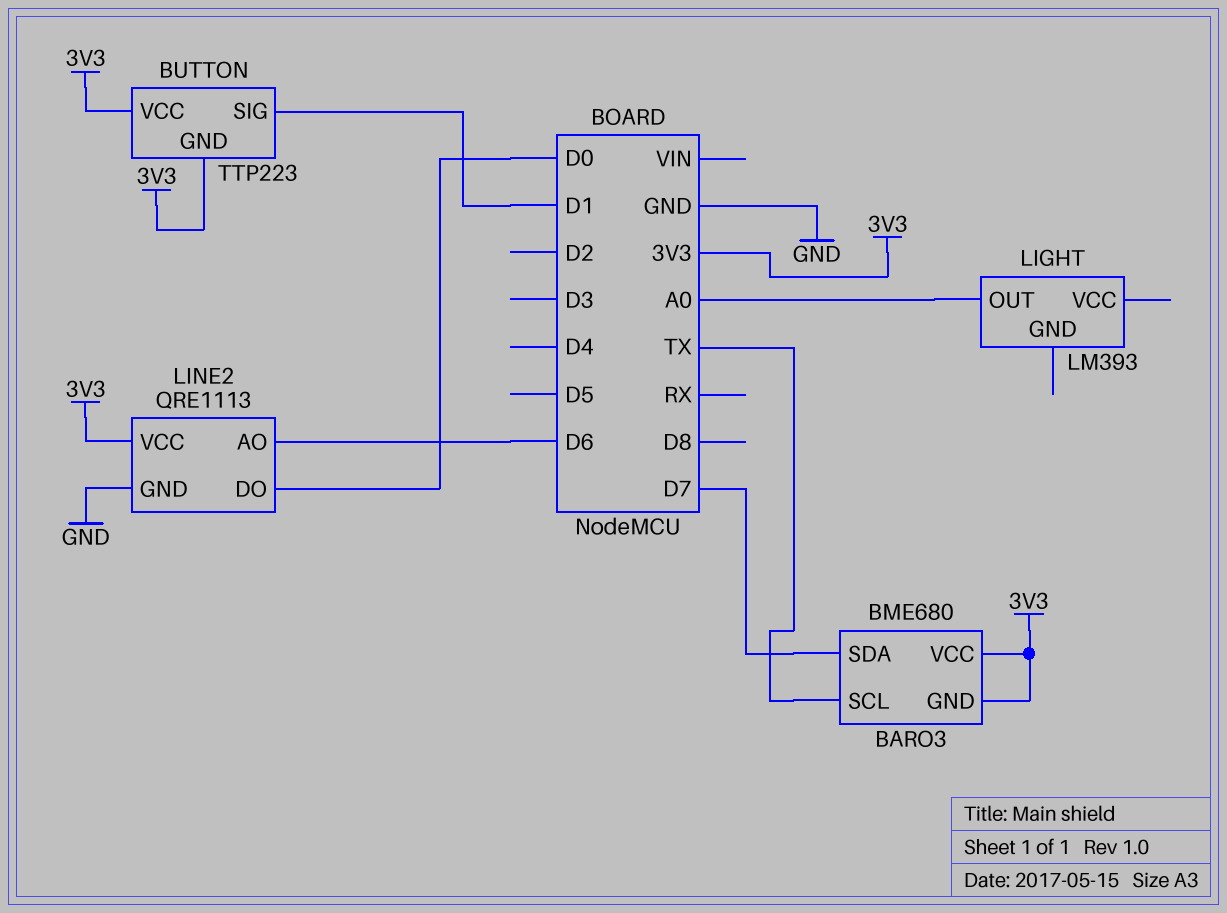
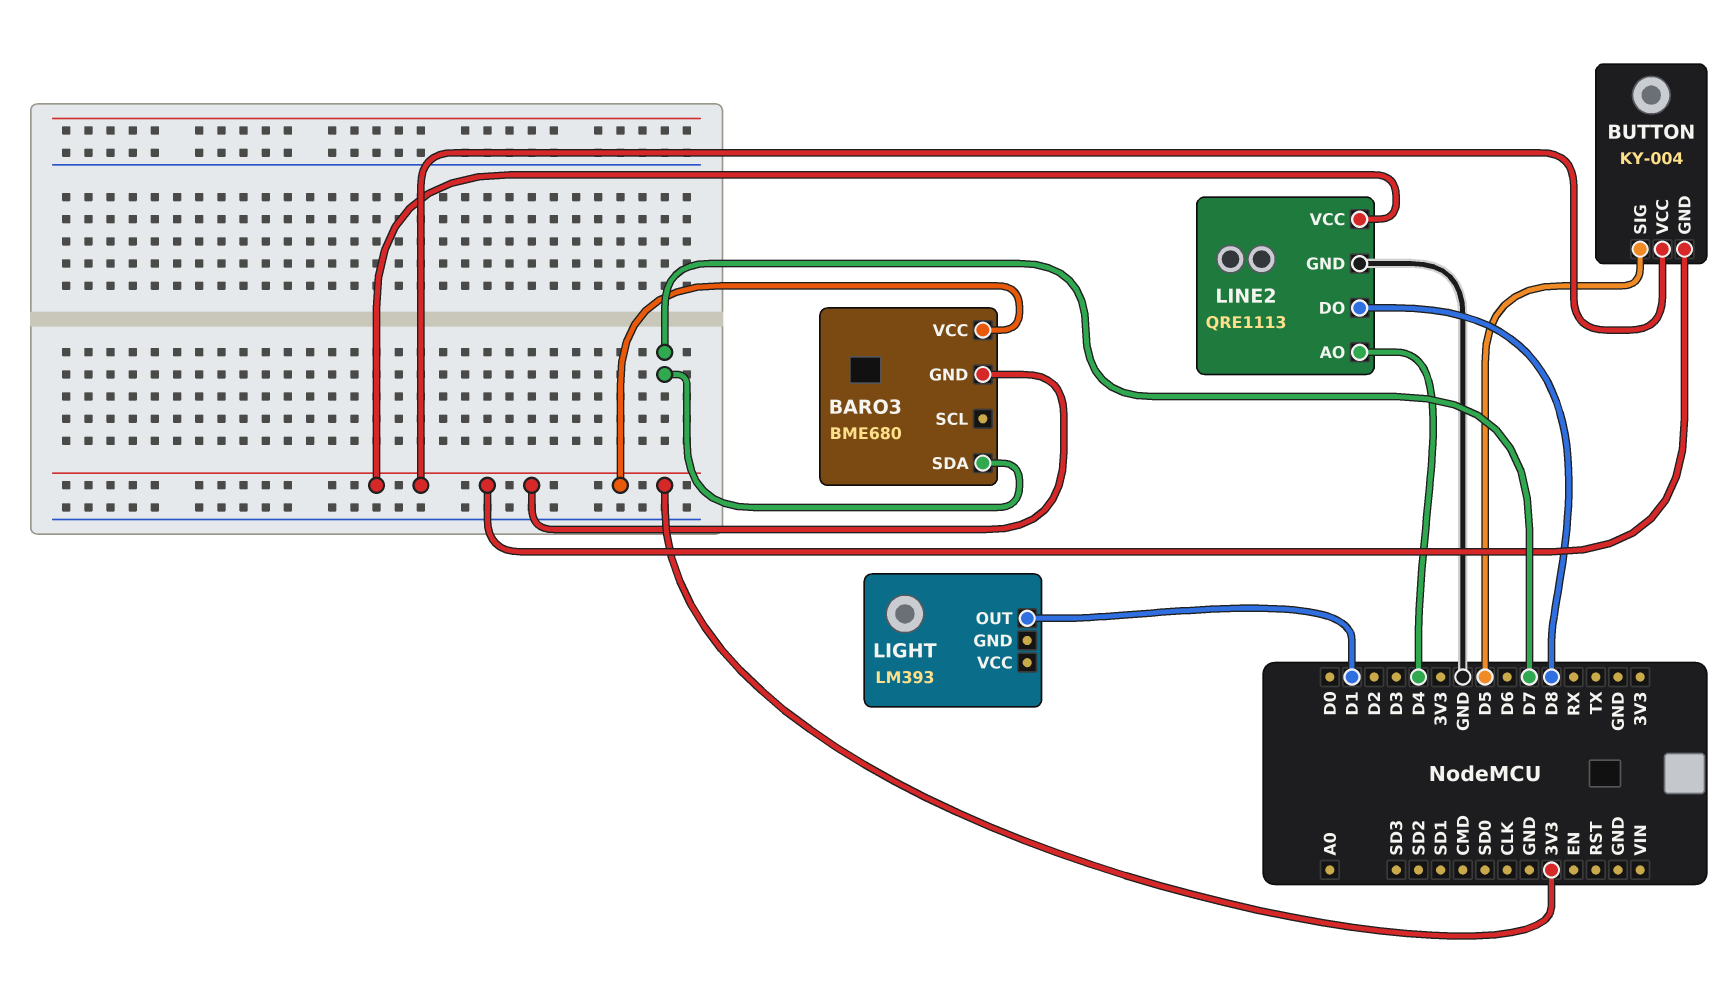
BARO3 pin SCL: TX -> none
BUTTON: TTP223 -> KY-004
BUTTON pin SIG: D1 -> D5
LIGHT pin OUT: A0 -> D1
LINE2 pin AO: D6 -> D4
LINE2 pin DO: D0 -> D8

